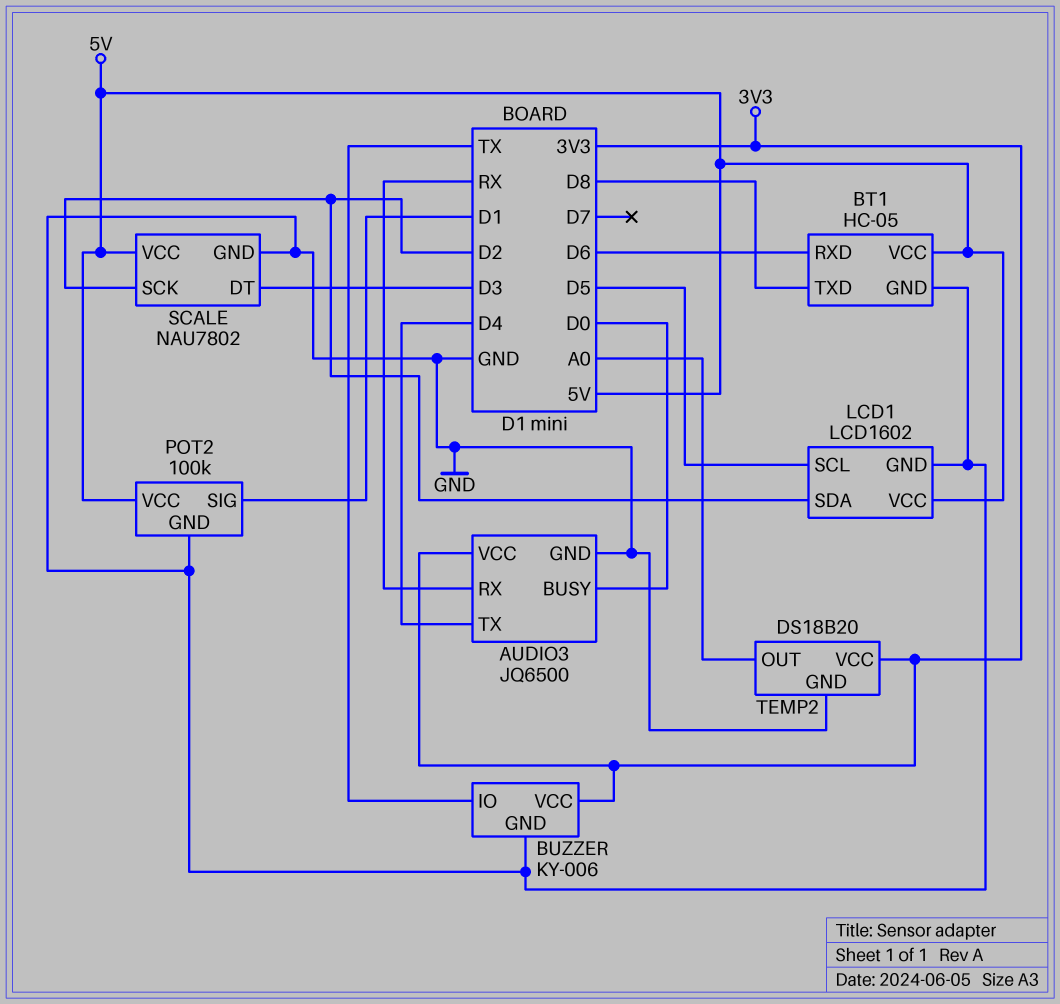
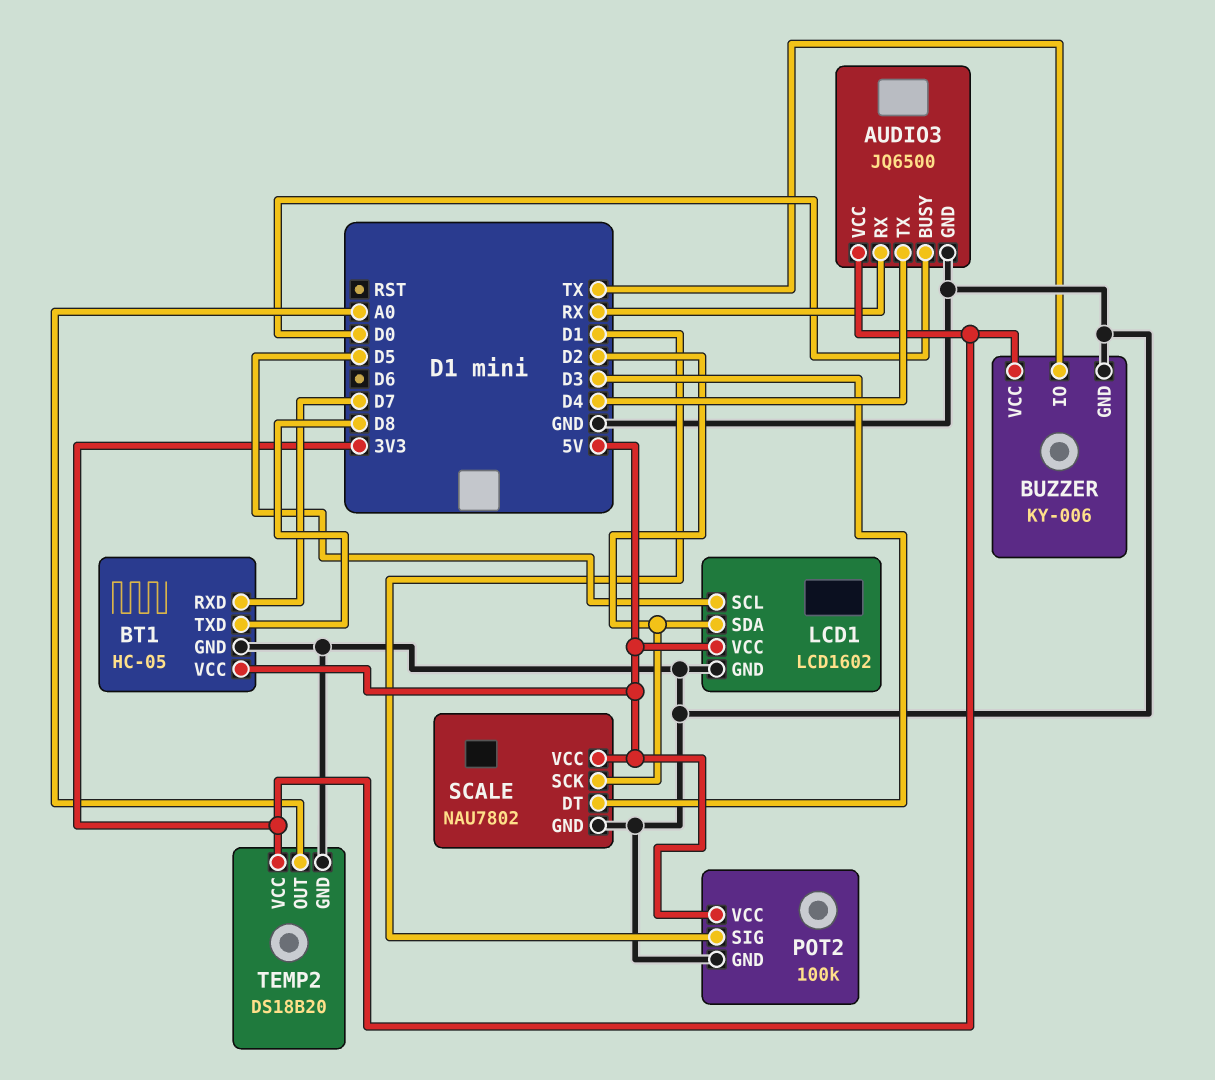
BT1 pin RXD: D6 -> D7

